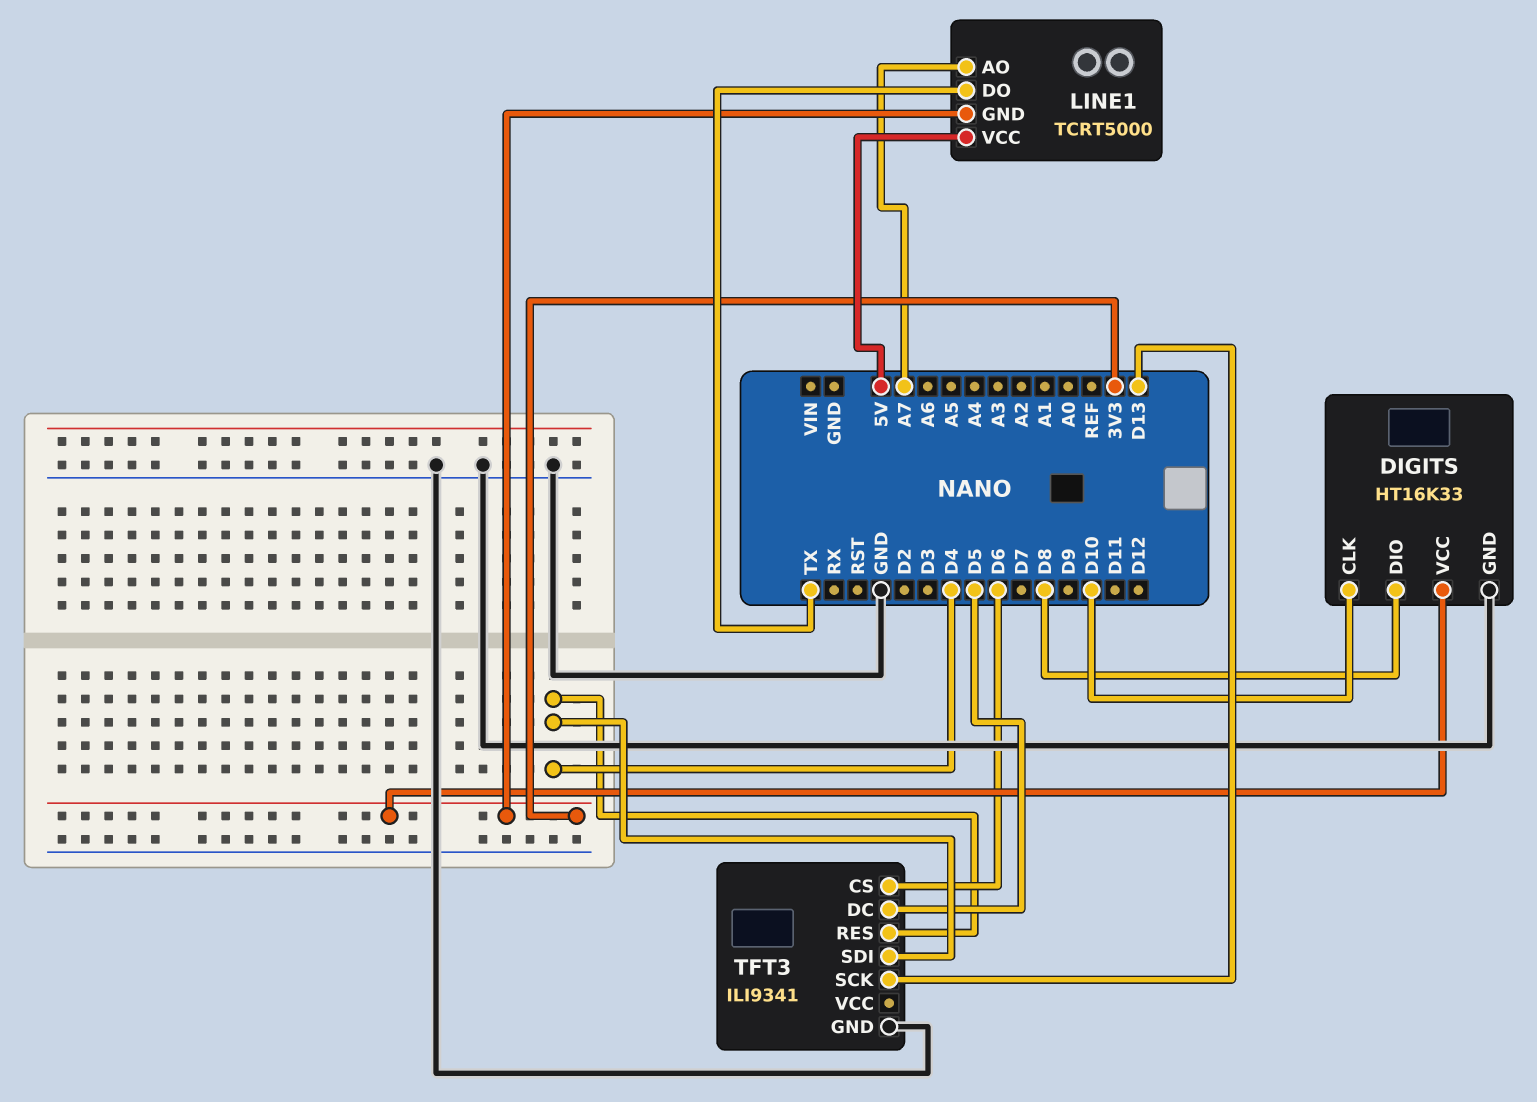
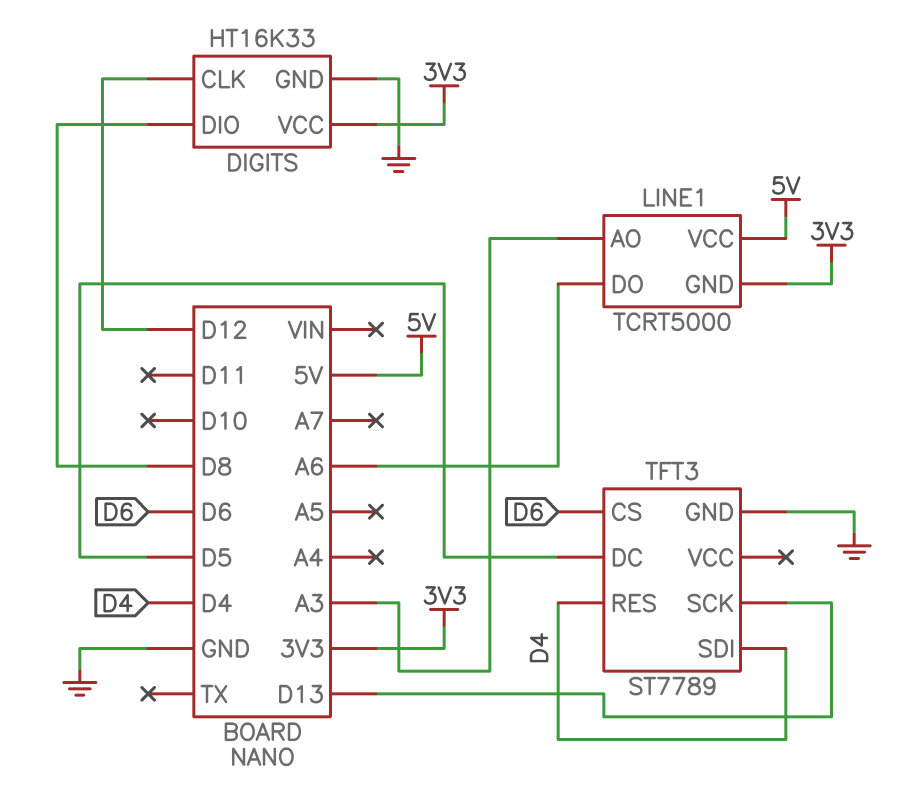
DIGITS pin CLK: D10 -> D12
LINE1 pin AO: A7 -> A3
LINE1 pin DO: TX -> A6
TFT3: ILI9341 -> ST7789

